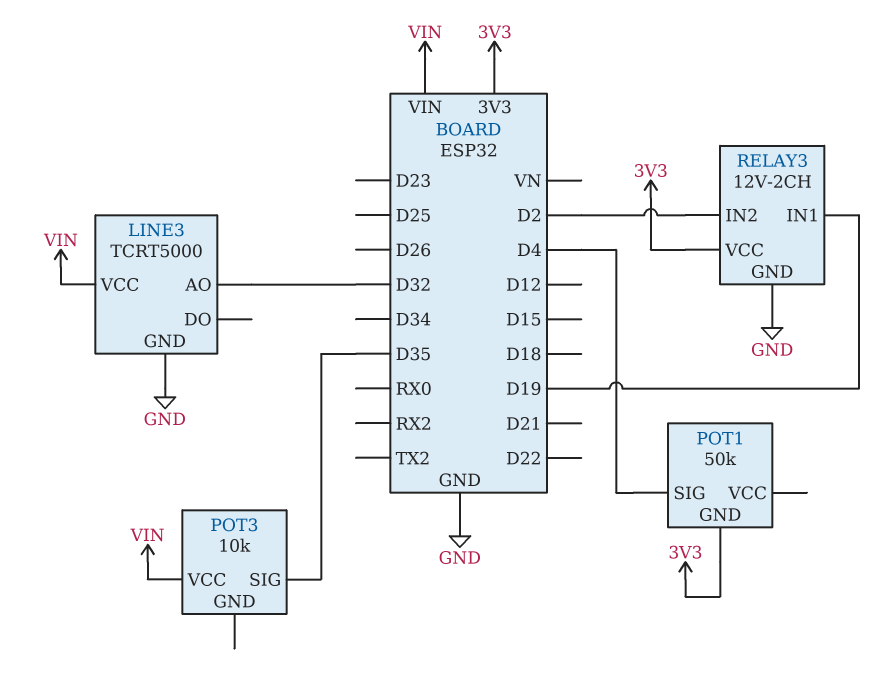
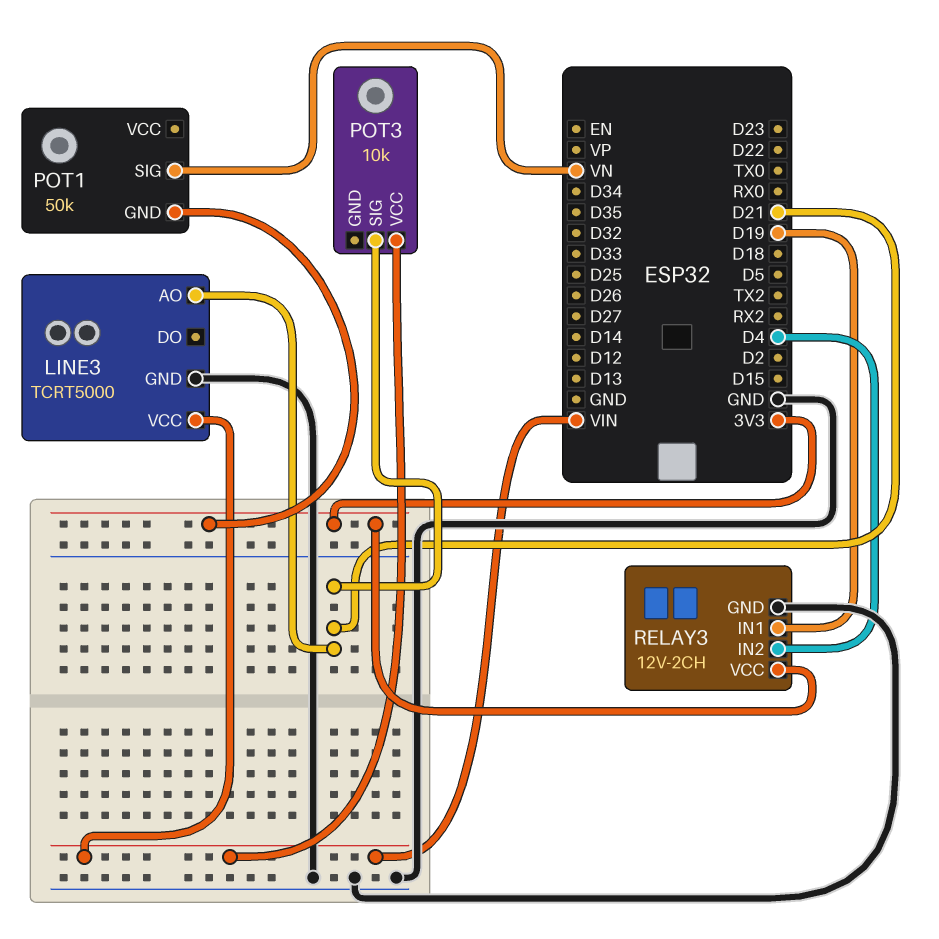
LINE3 pin AO: D32 -> D21
POT1 pin SIG: D4 -> VN
POT3 pin SIG: D35 -> D21
RELAY3 pin IN2: D2 -> D4

